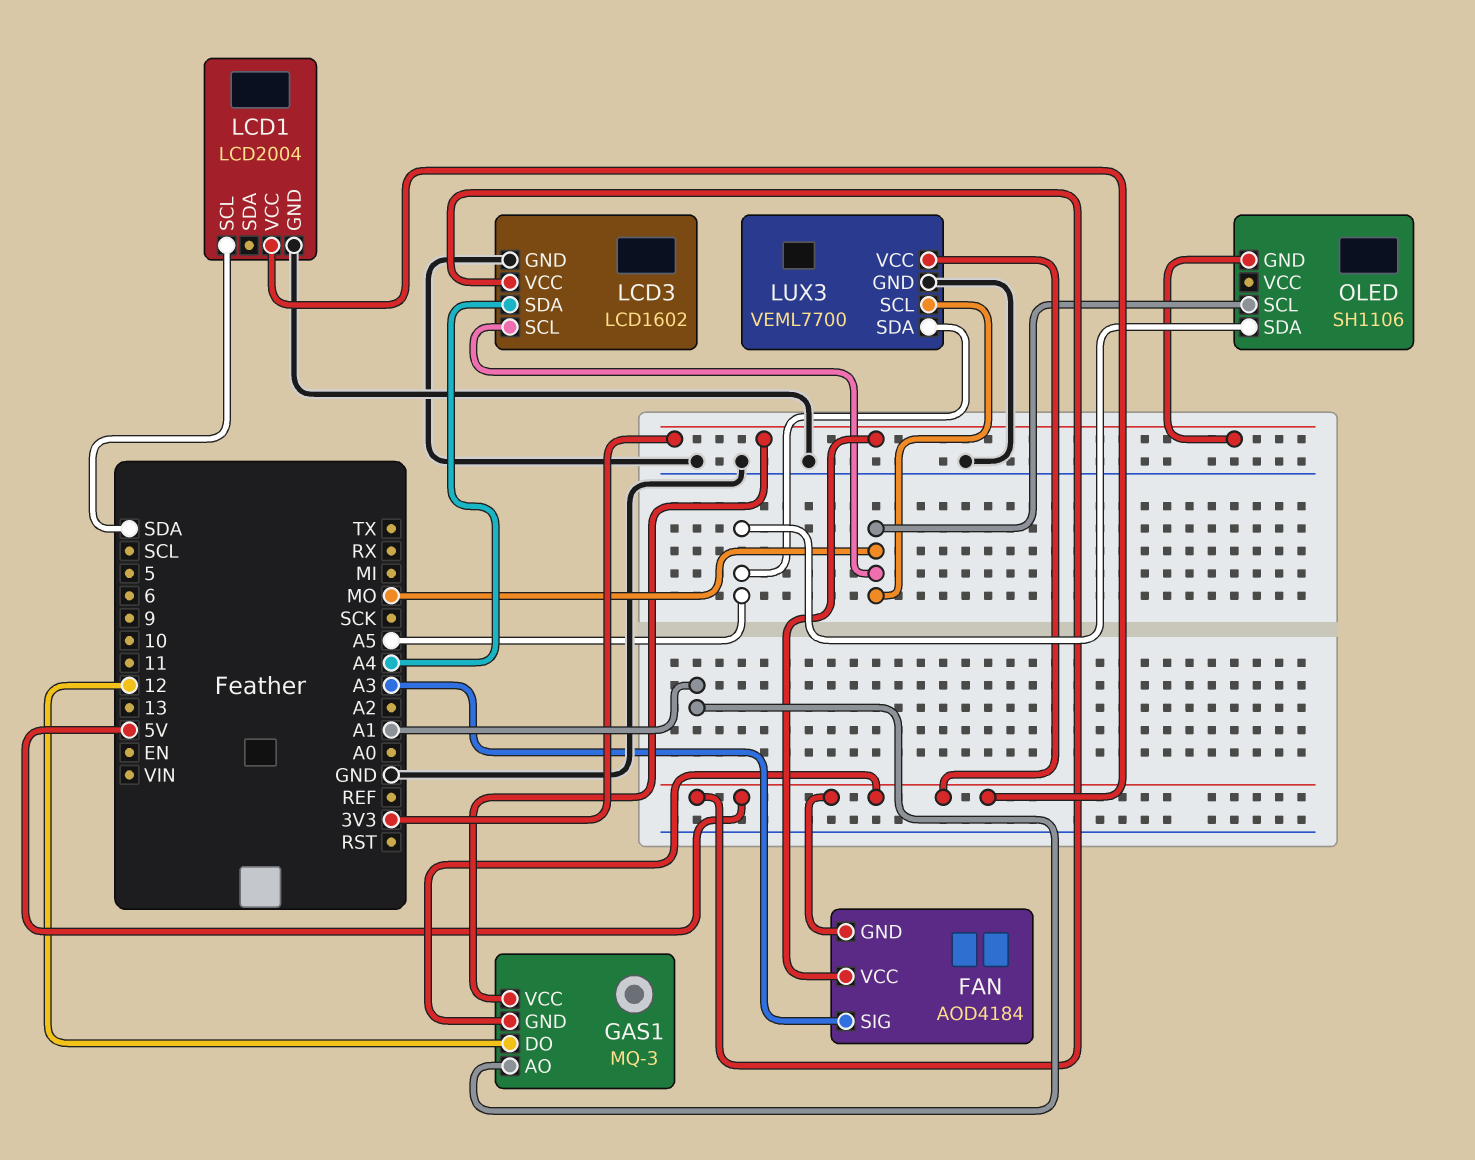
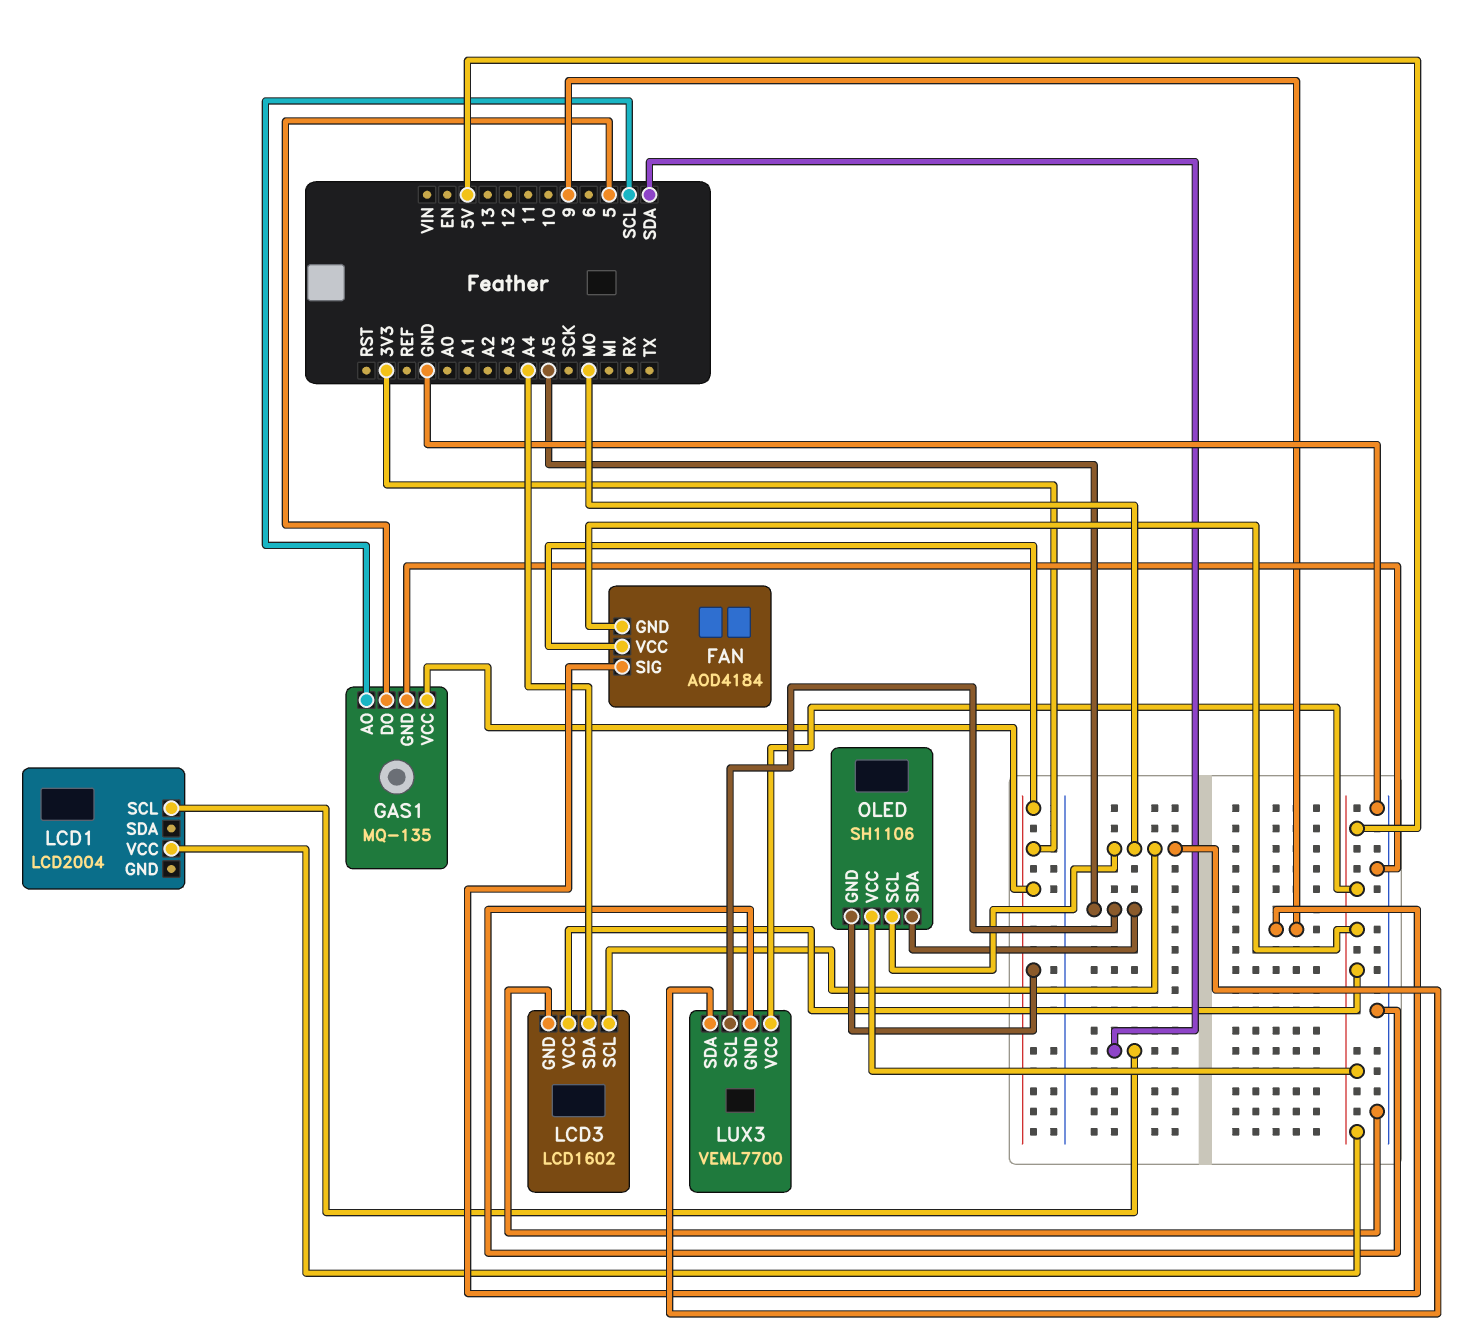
FAN pin SIG: A3 -> 9
GAS1: MQ-3 -> MQ-135
GAS1 pin AO: A1 -> SCL
GAS1 pin DO: 12 -> 5
GAS1 pin GND: 5V -> GND
LCD1 pin GND: GND -> none
LUX3 pin SCL: MO -> A5
LUX3 pin SDA: A5 -> MO
OLED pin VCC: none -> 5V

